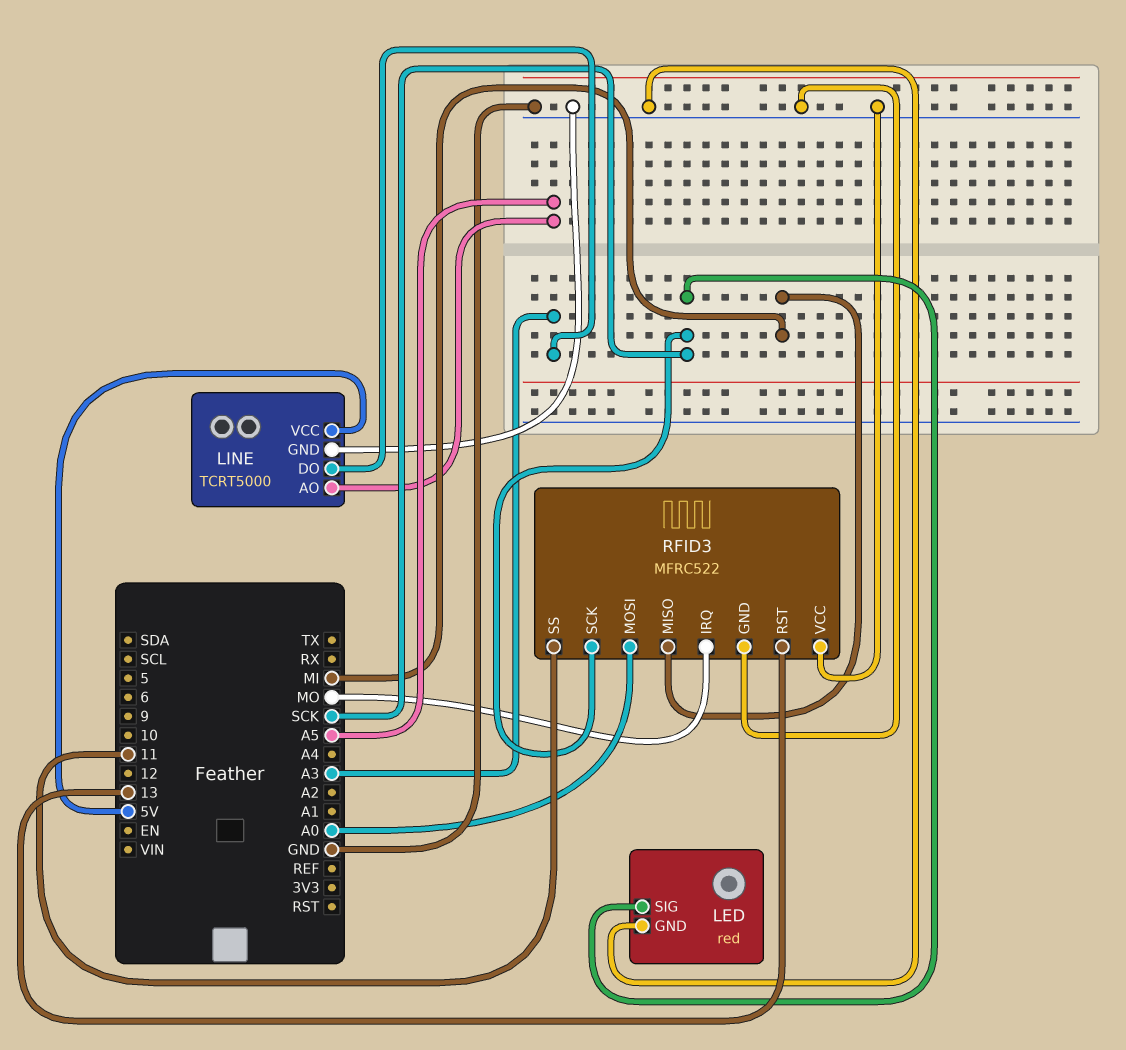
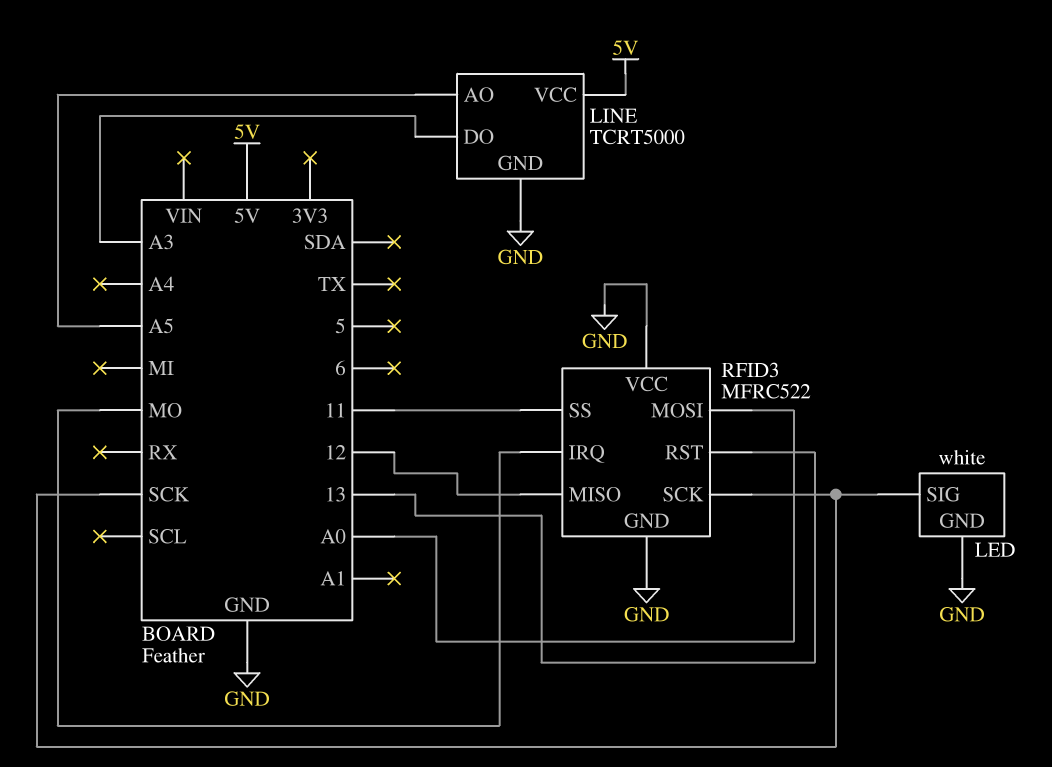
LED: red -> white
RFID3 pin MISO: MI -> 12

